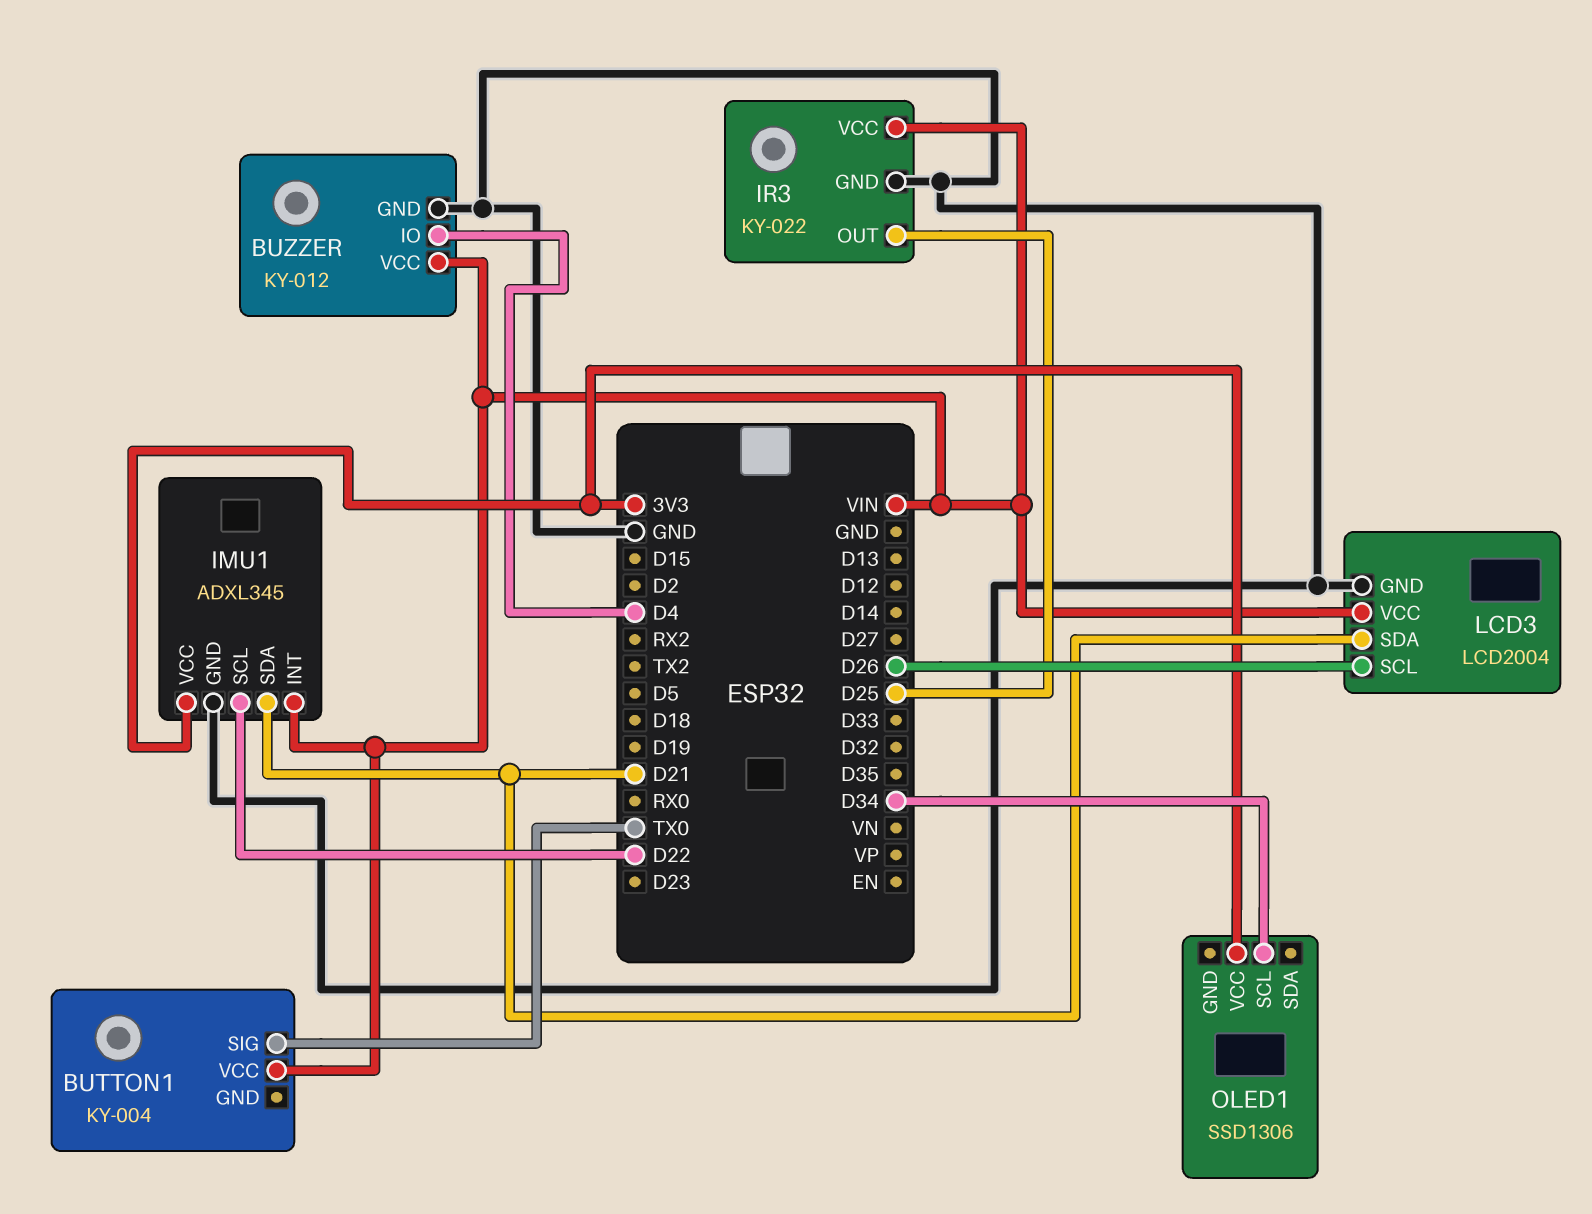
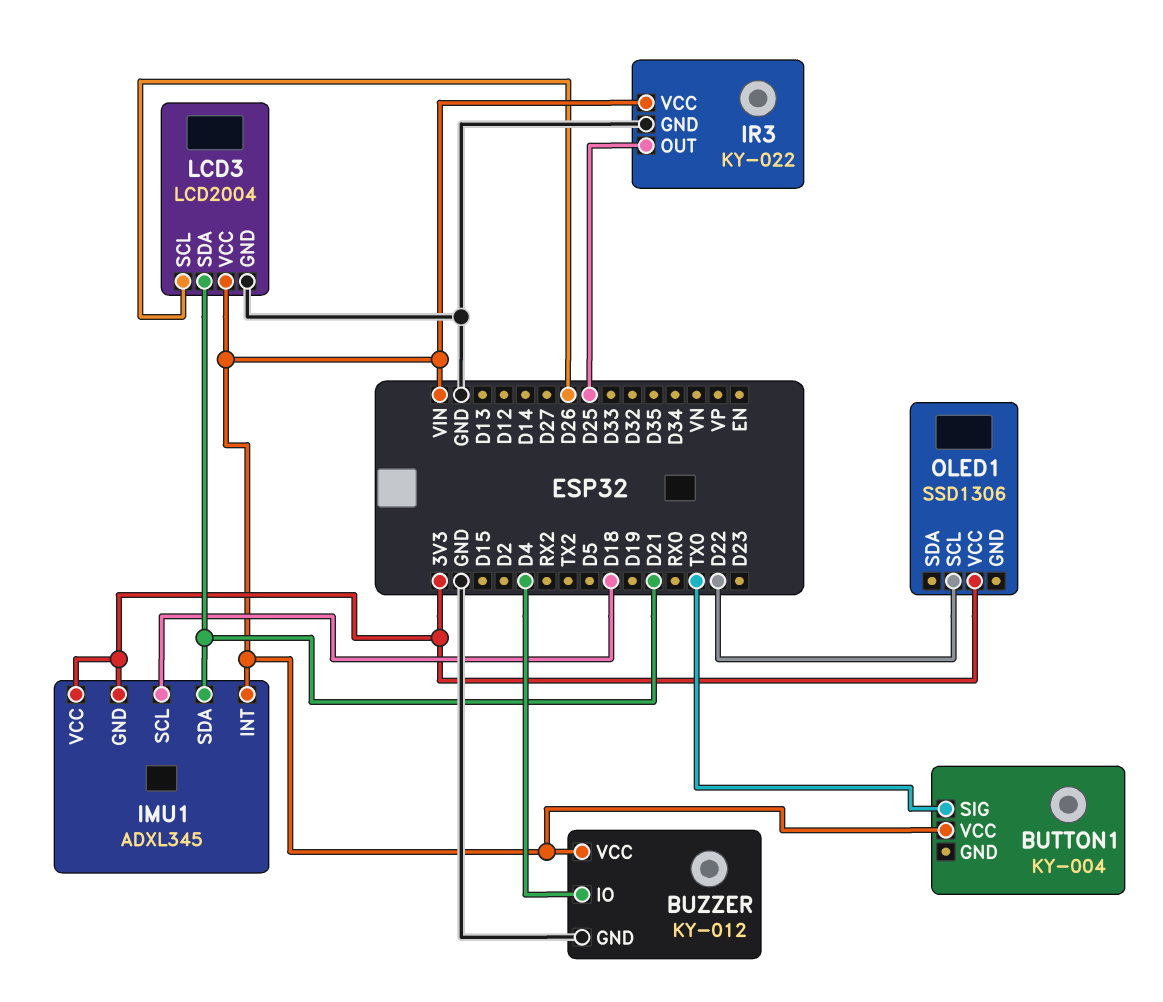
IMU1 pin GND: GND -> 3V3
IMU1 pin SCL: D22 -> D18
OLED1 pin SCL: D34 -> D22

